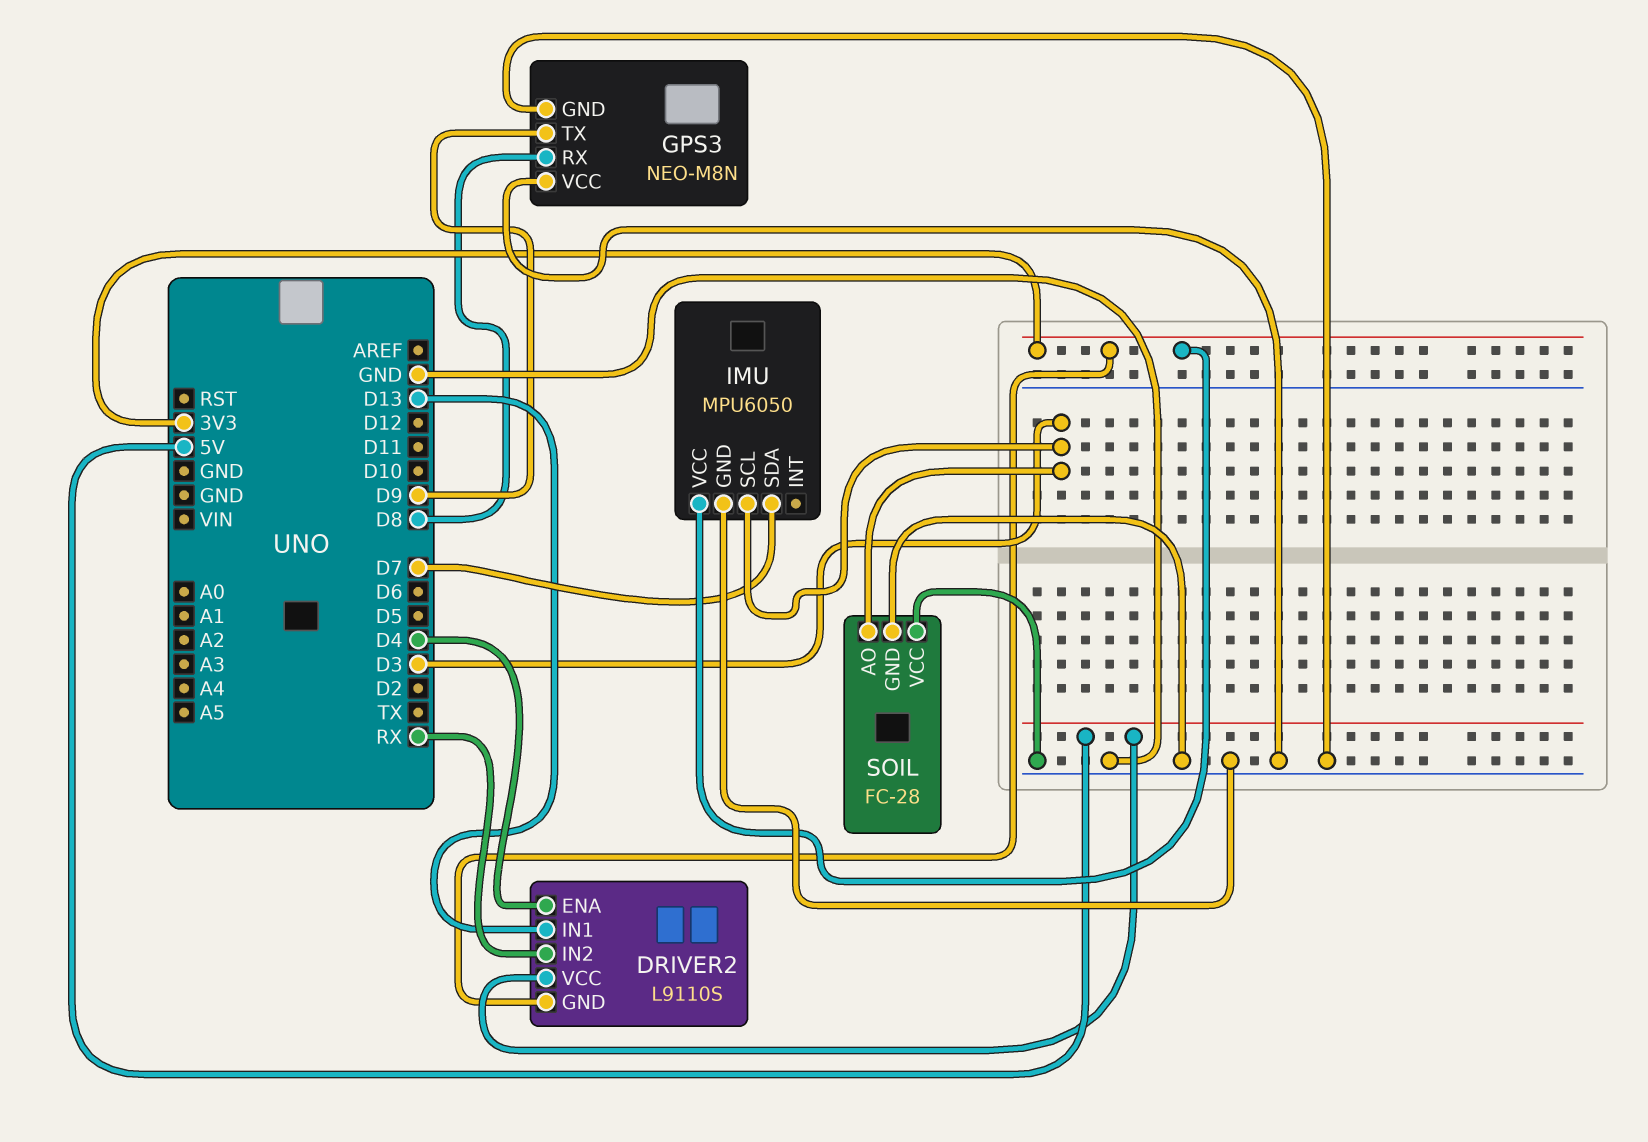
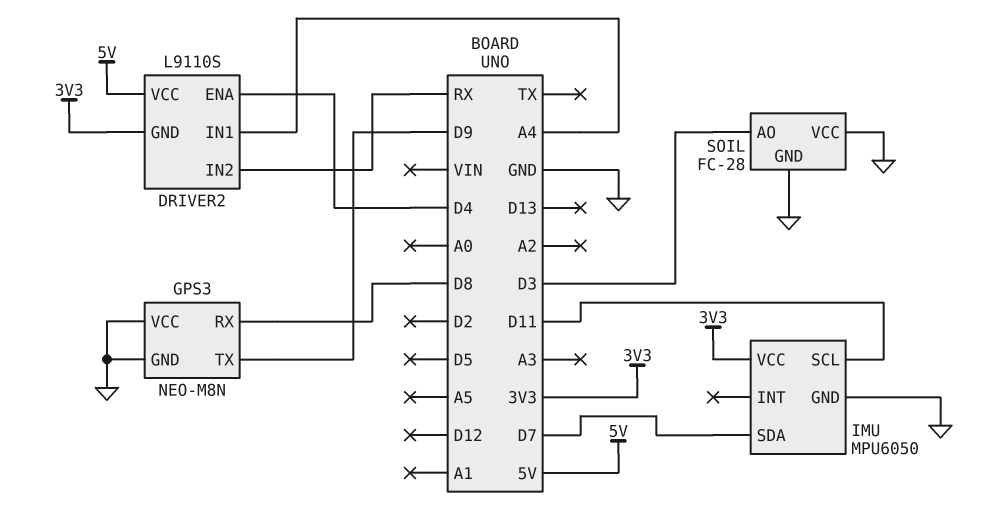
DRIVER2 pin IN1: D13 -> A4
IMU pin SCL: D3 -> D11

